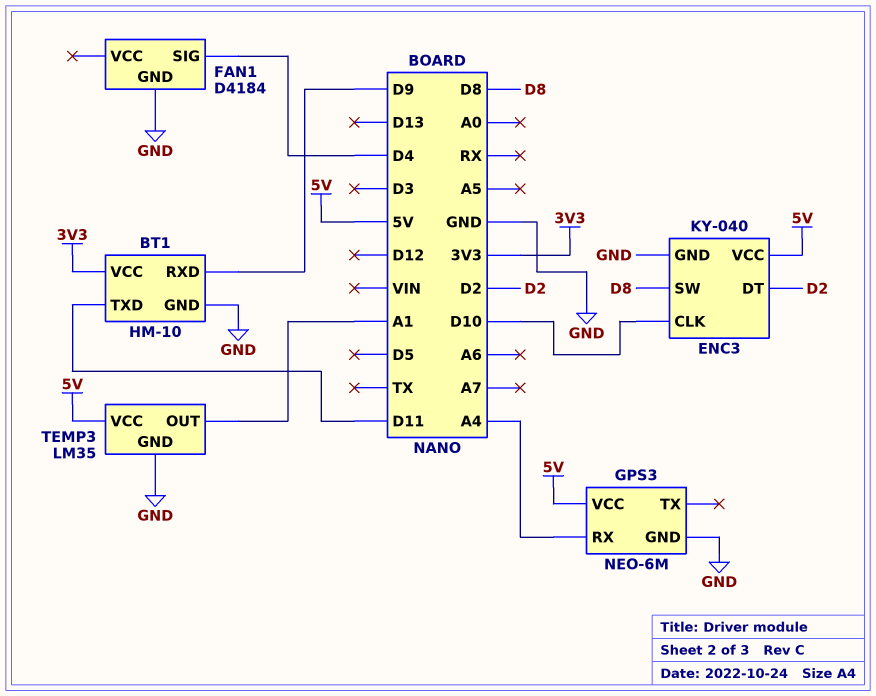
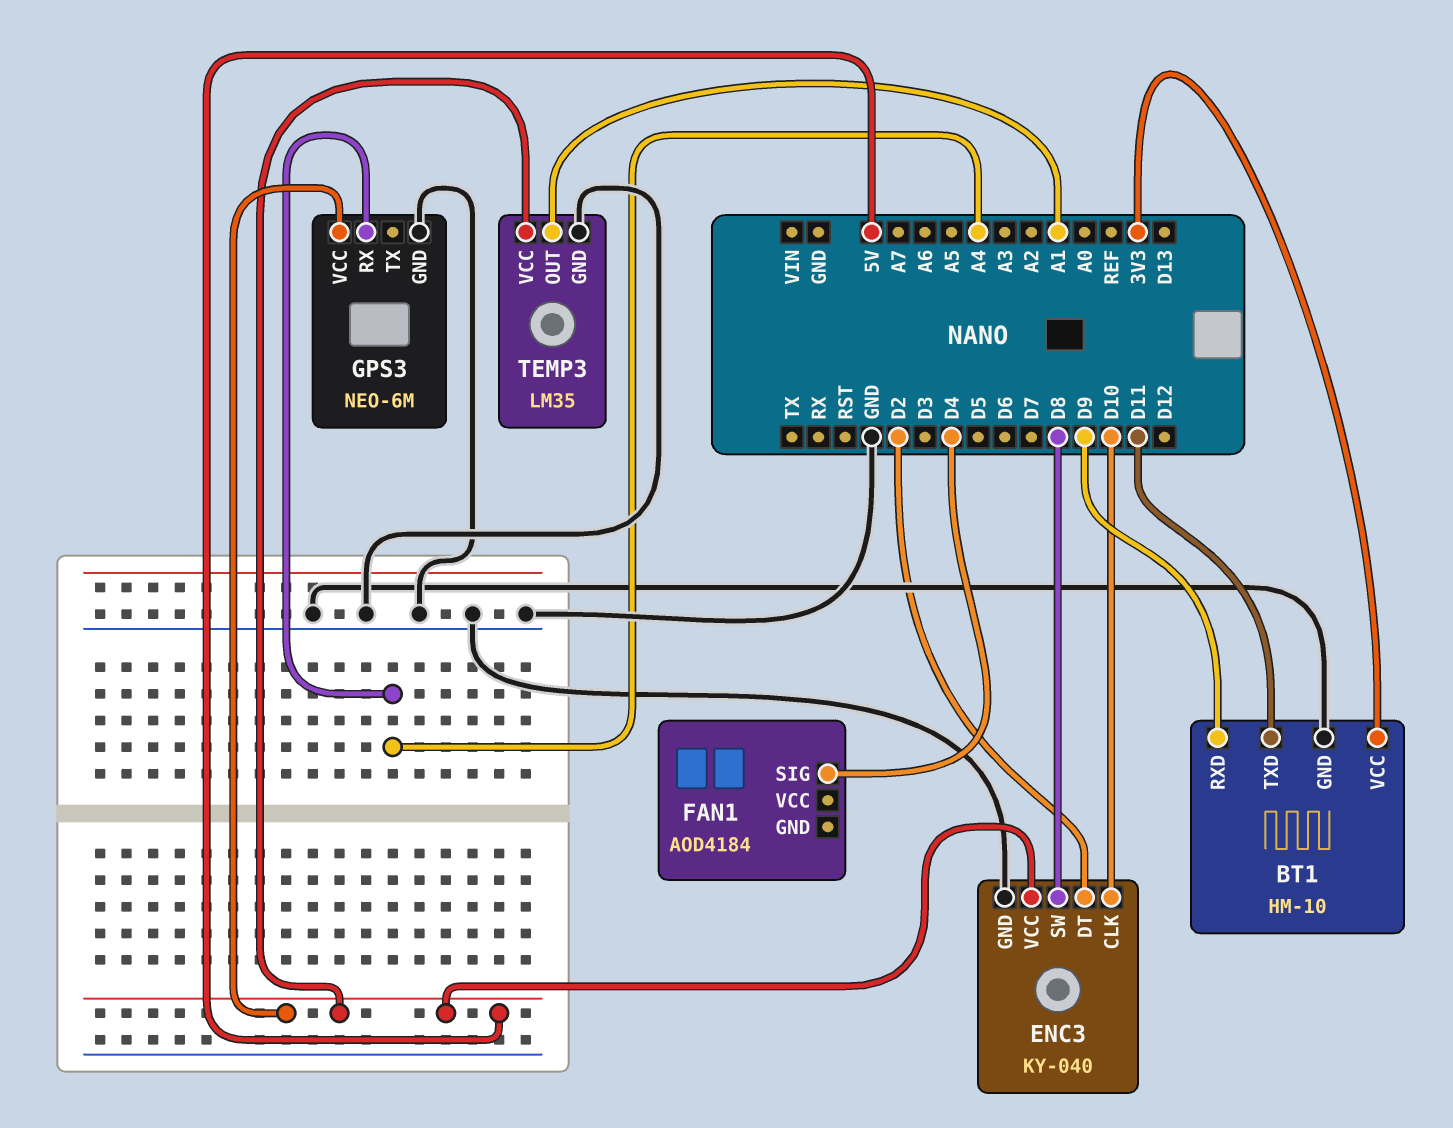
FAN1: D4184 -> AOD4184
FAN1 pin GND: GND -> none

